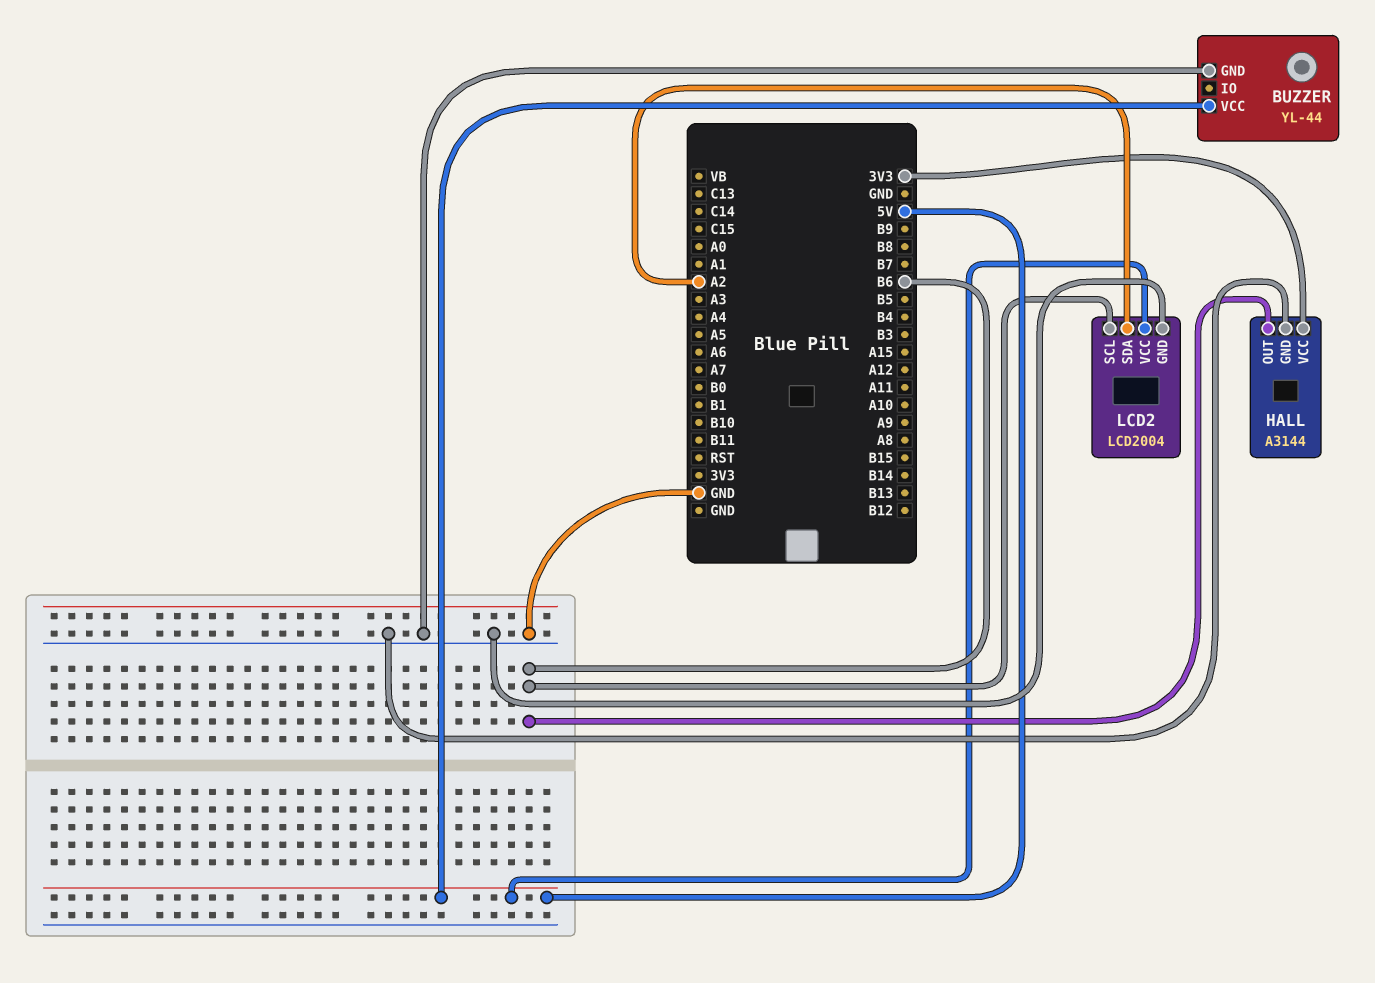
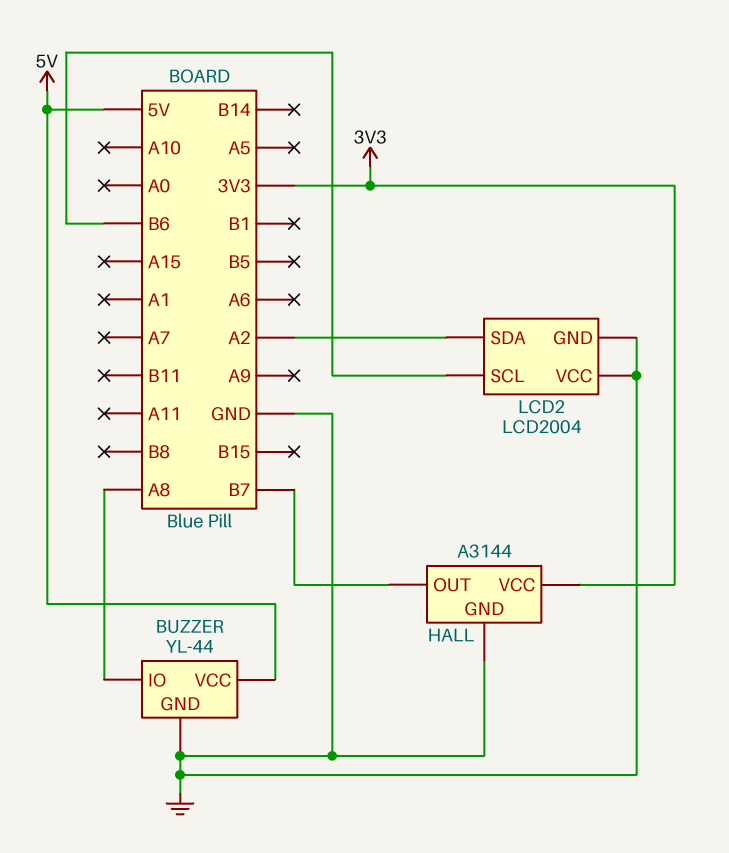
BUZZER pin IO: none -> A8
HALL pin OUT: B6 -> B7
LCD2 pin VCC: 5V -> GND

